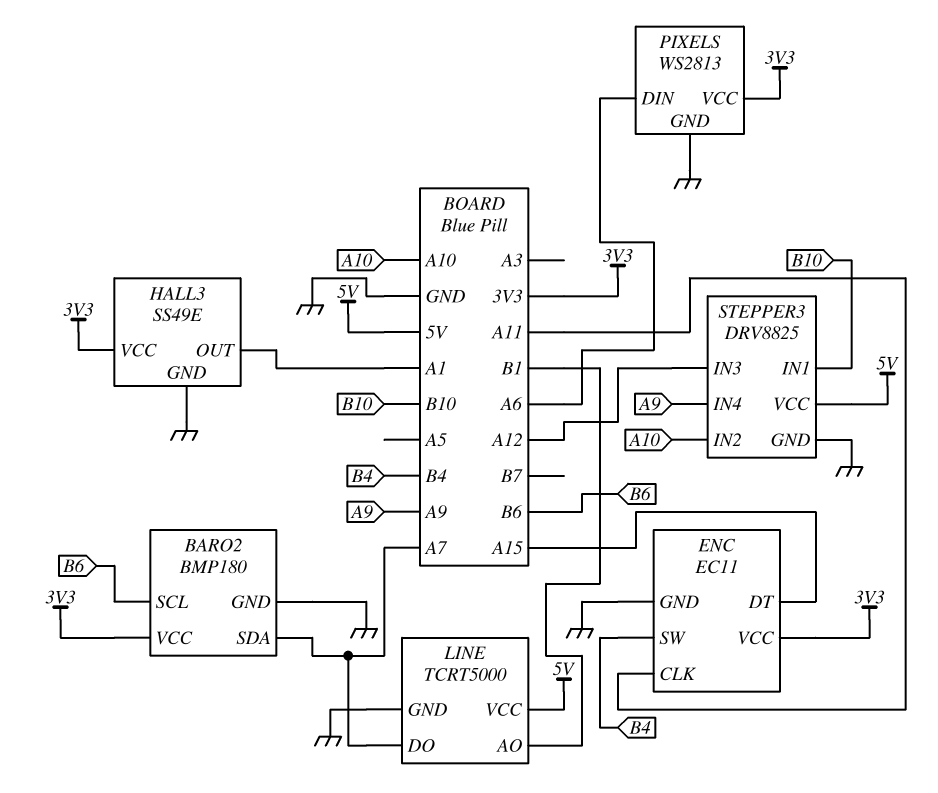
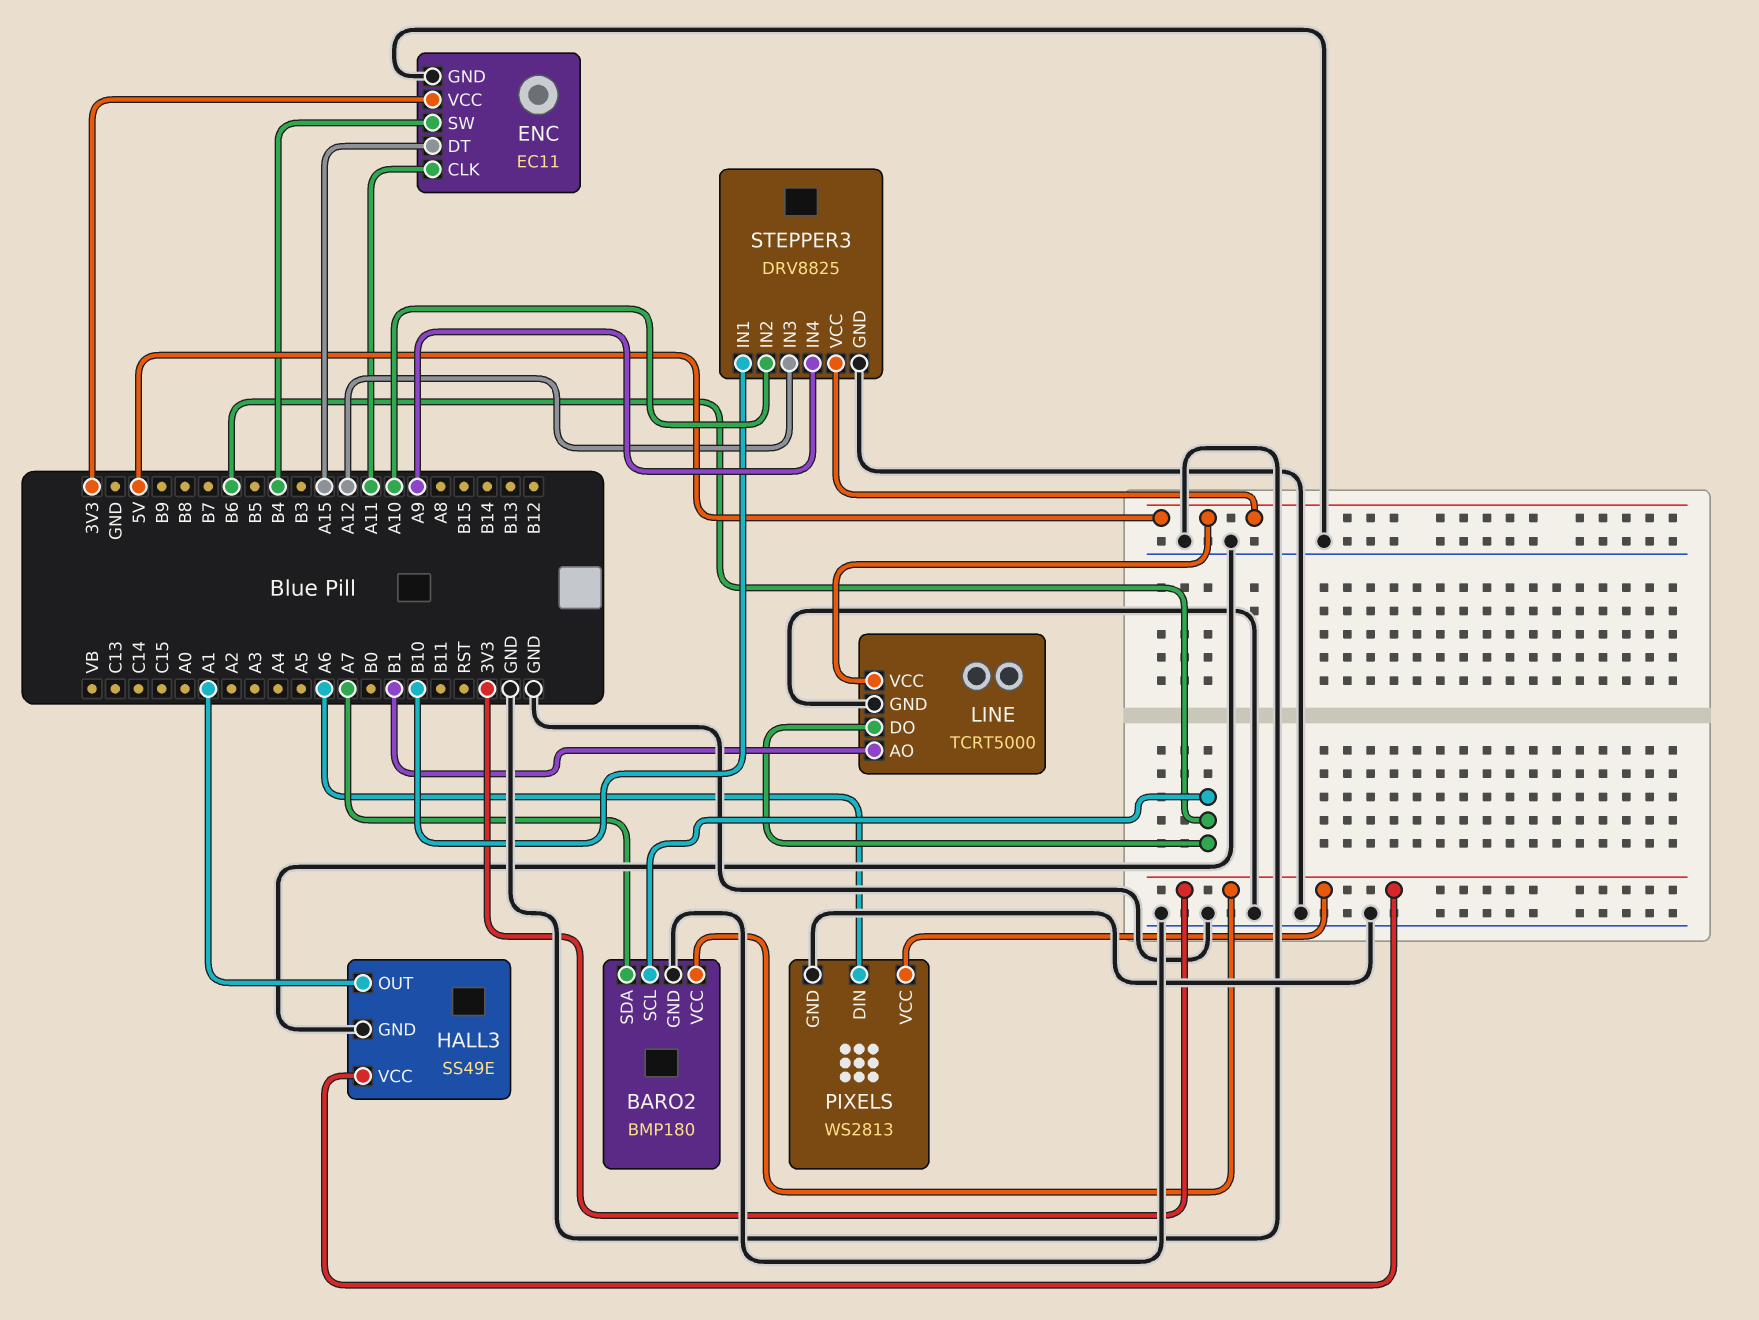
LINE pin DO: A7 -> B6

